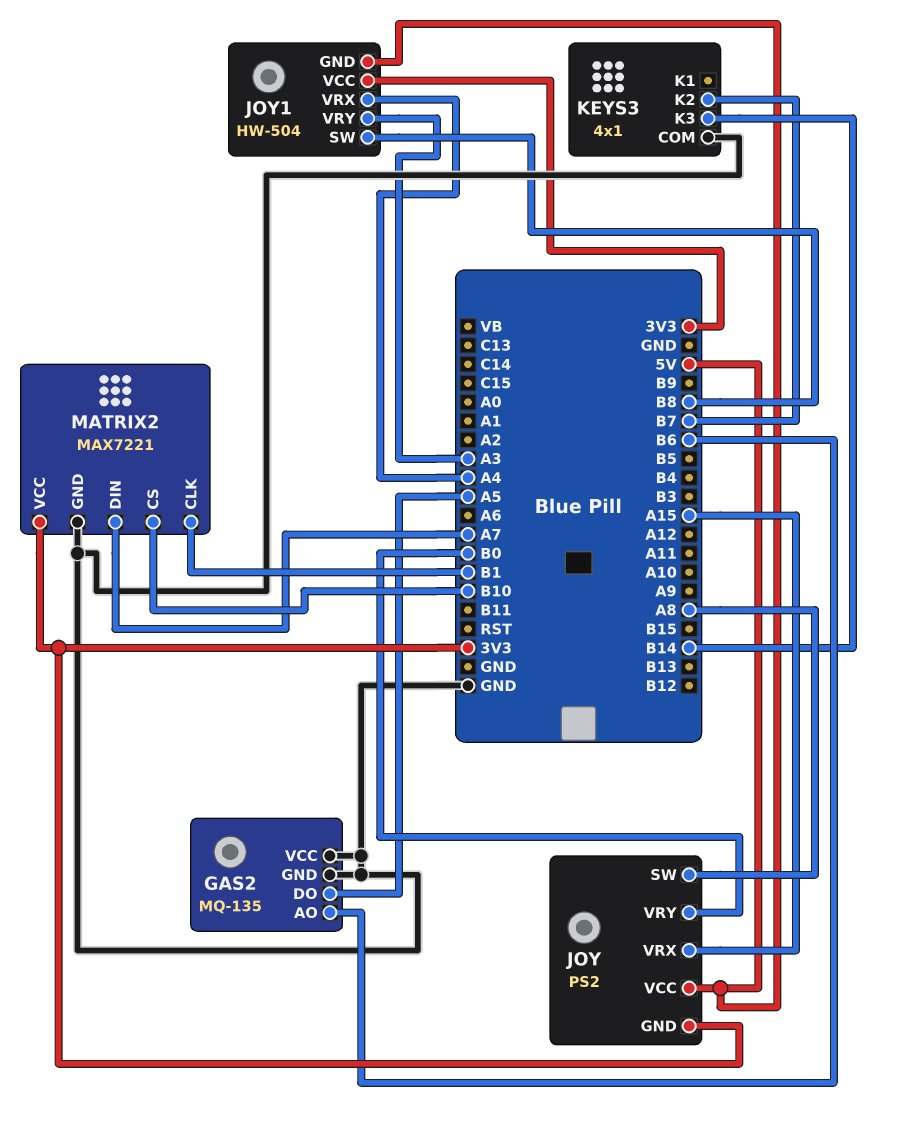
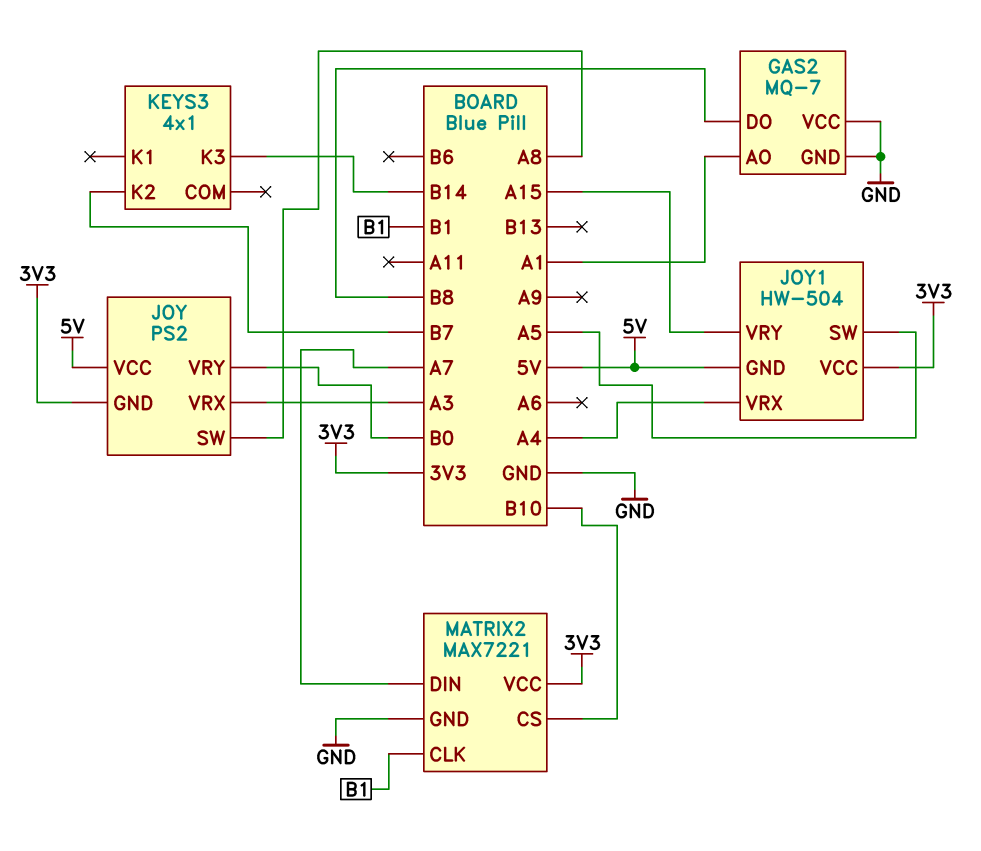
GAS2: MQ-135 -> MQ-7
GAS2 pin AO: B6 -> A1
GAS2 pin DO: A5 -> B8
JOY pin VRX: A15 -> A3
JOY1 pin SW: B8 -> A5
JOY1 pin VRY: A3 -> A15
KEYS3 pin COM: GND -> none

